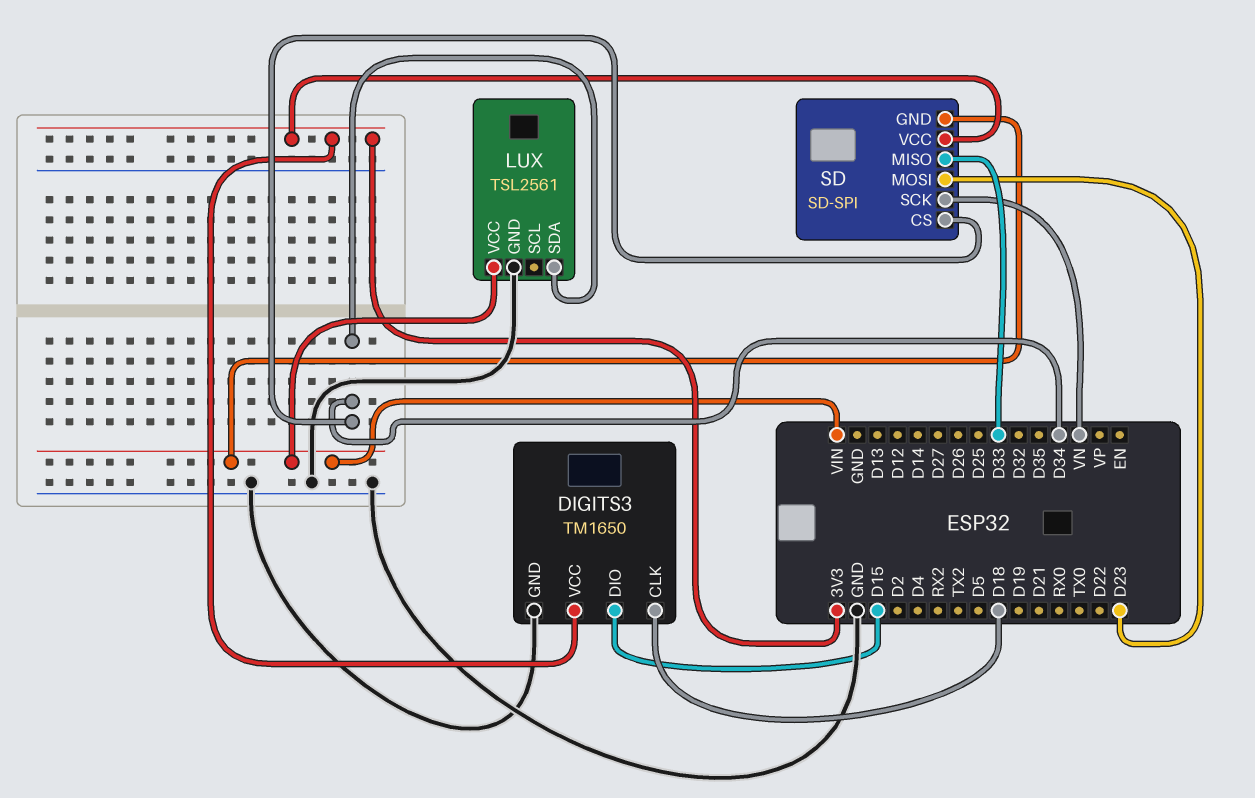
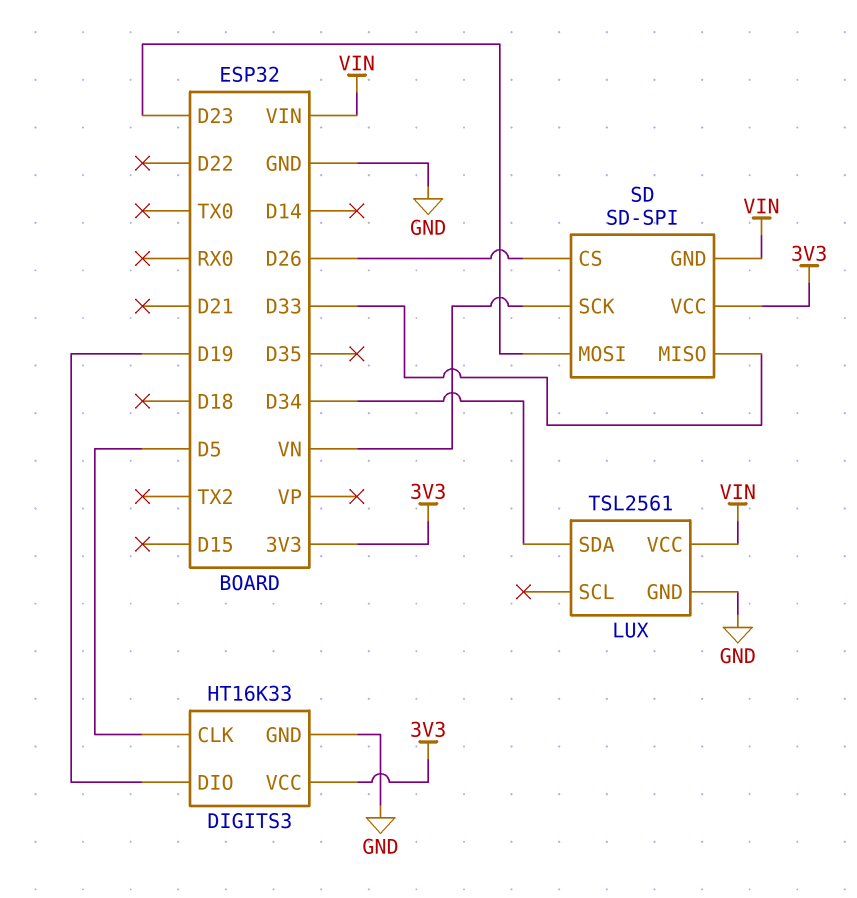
DIGITS3: TM1650 -> HT16K33
DIGITS3 pin CLK: D18 -> D5
DIGITS3 pin DIO: D15 -> D19
SD pin CS: D34 -> D26

